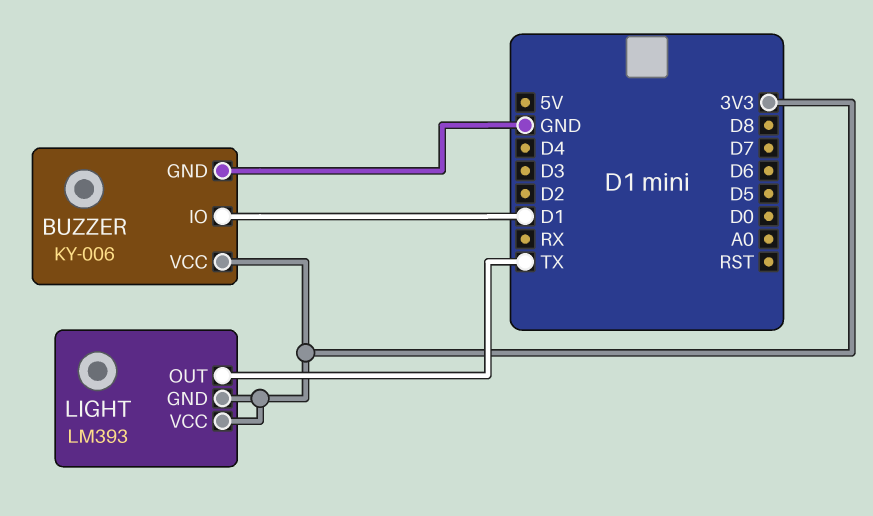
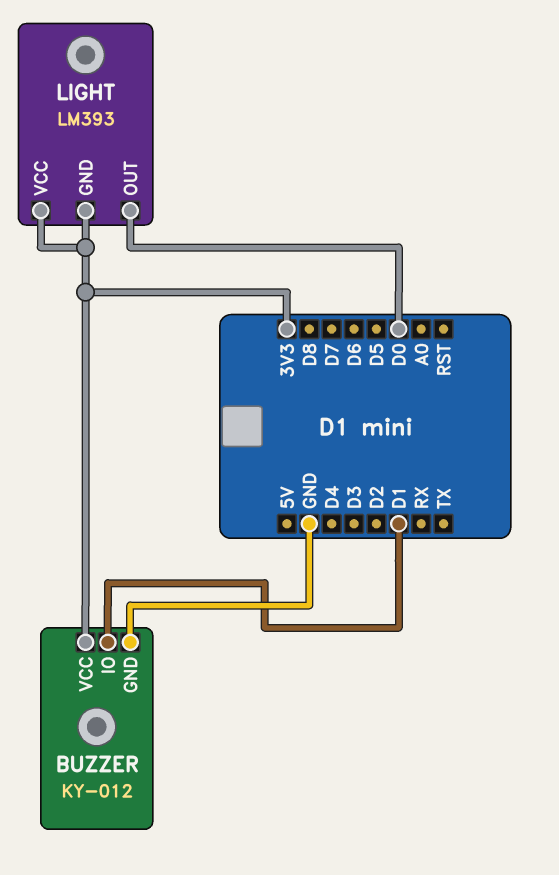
BUZZER: KY-006 -> KY-012
LIGHT pin OUT: TX -> D0

